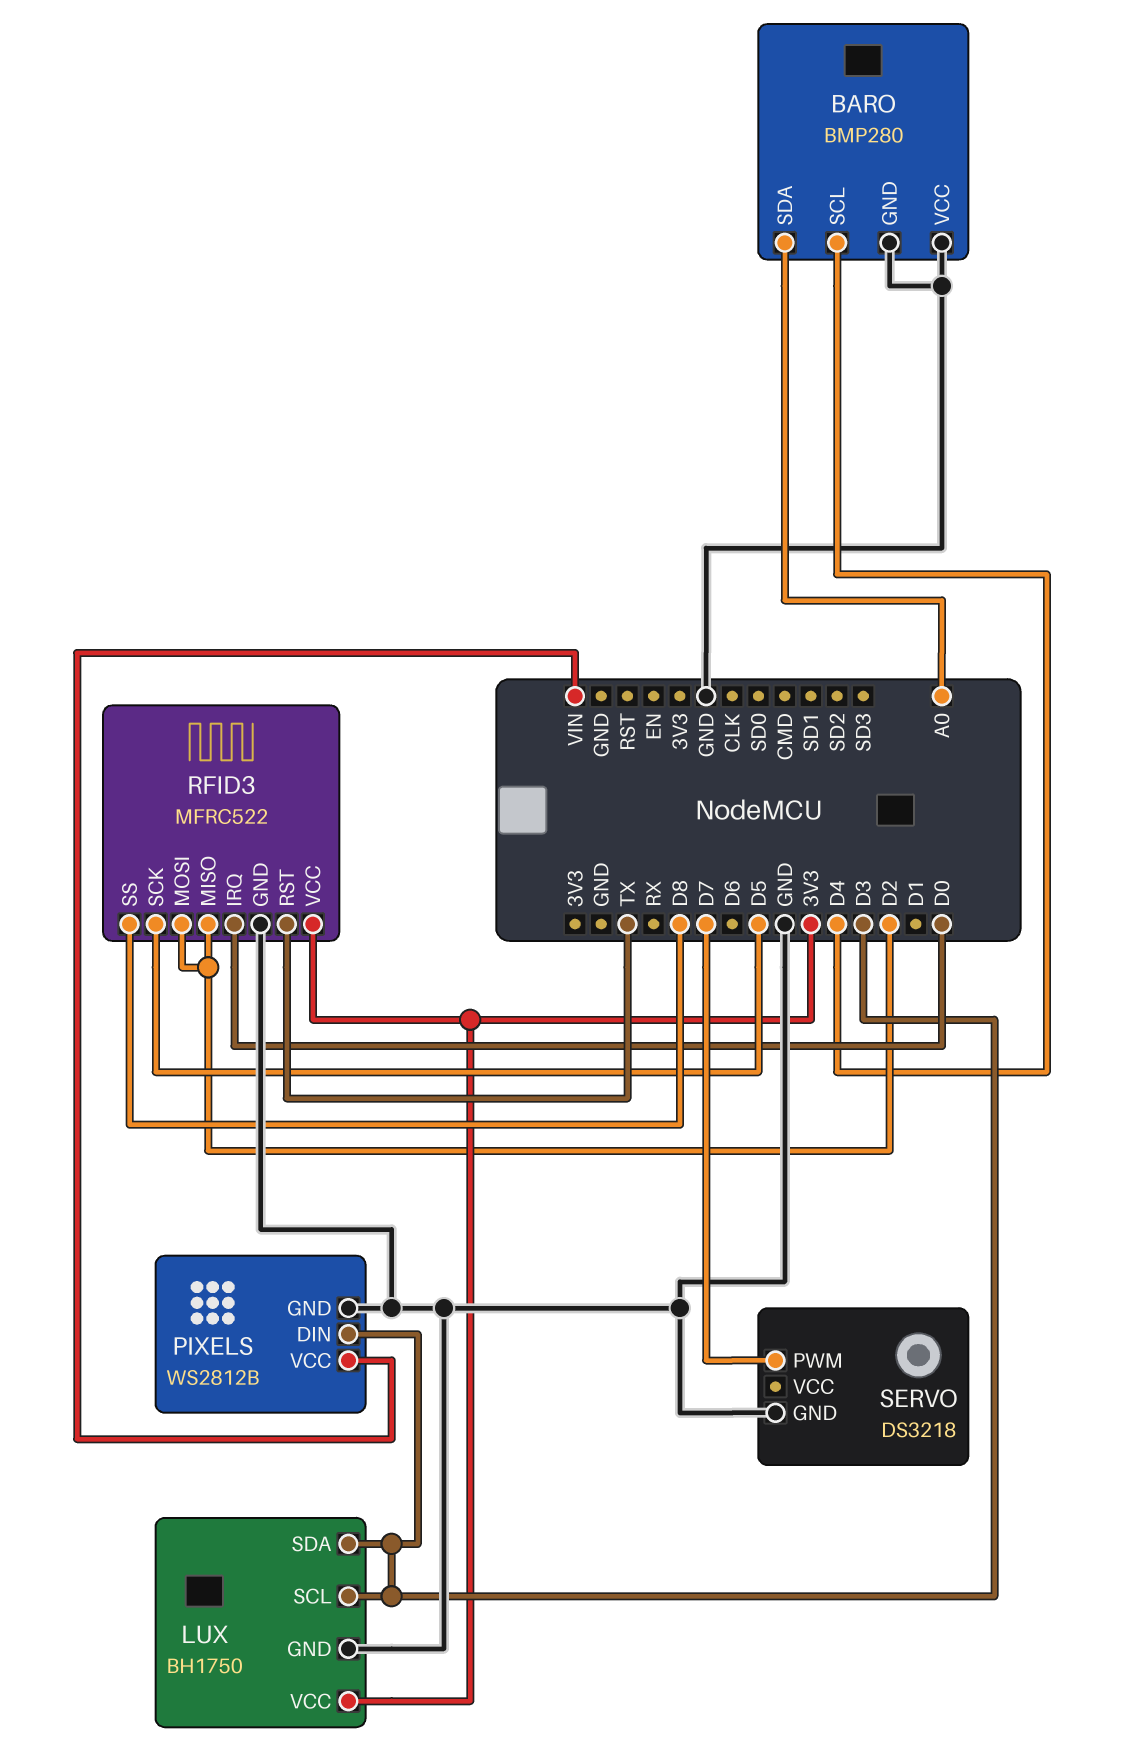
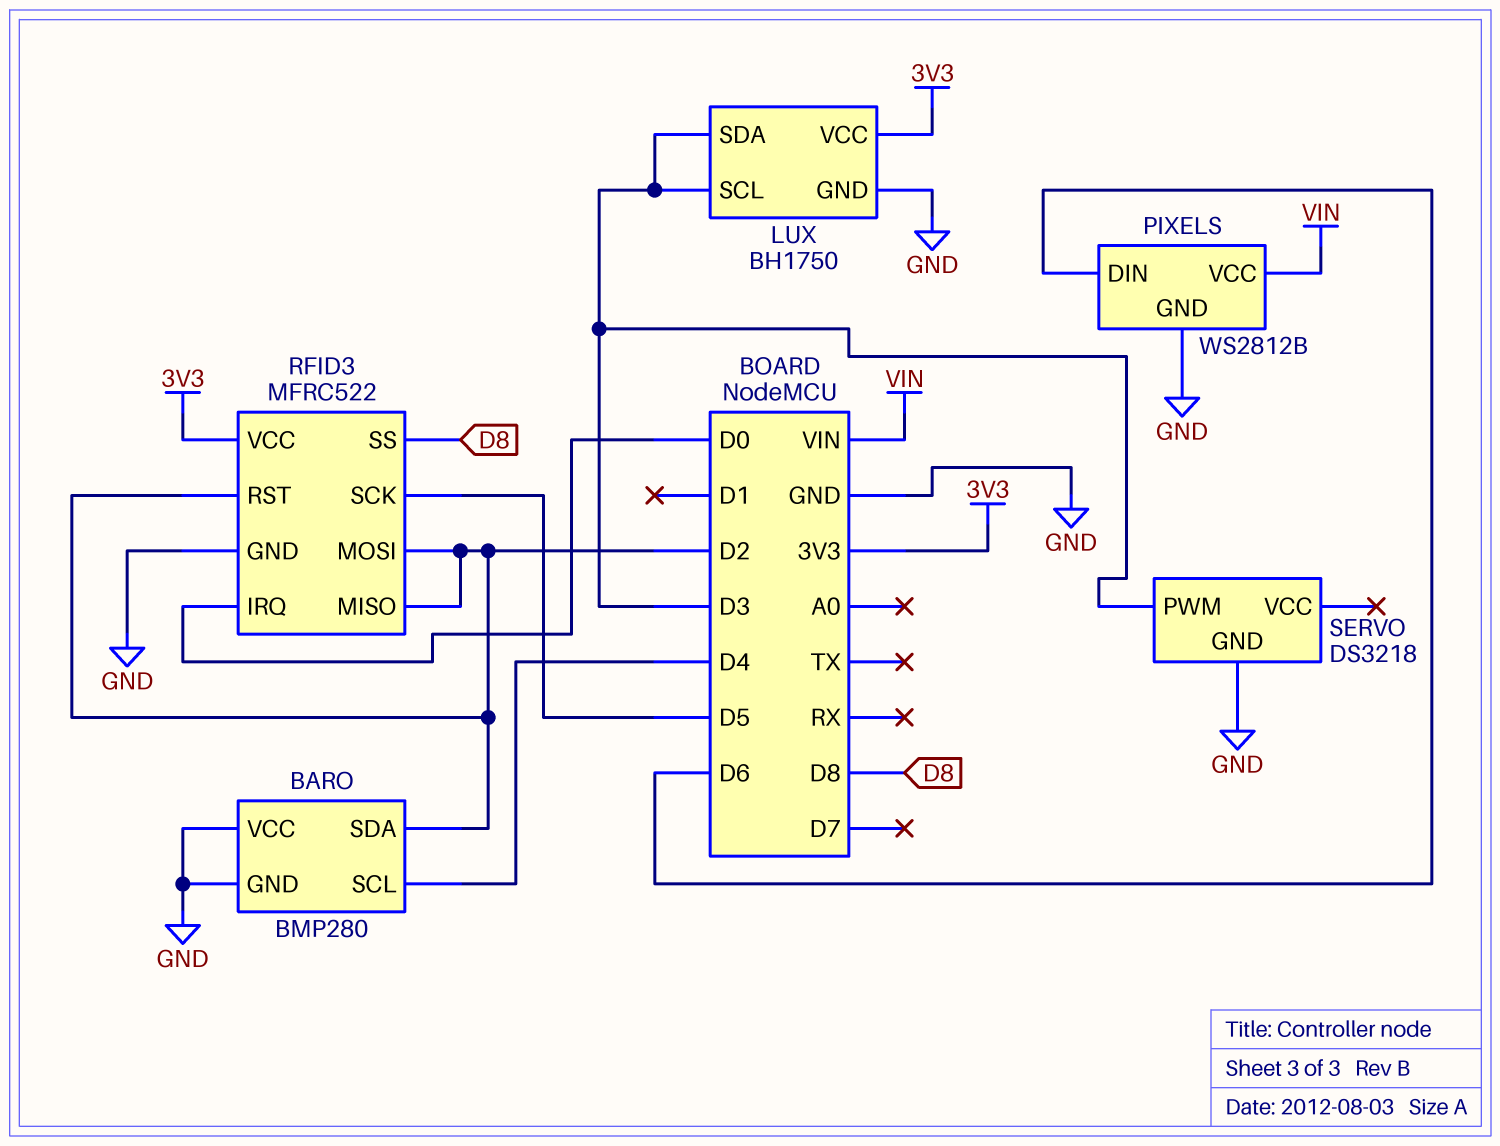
BARO pin SDA: A0 -> D2
PIXELS pin DIN: D3 -> D6
RFID3 pin RST: TX -> D2
SERVO pin PWM: D7 -> D3

